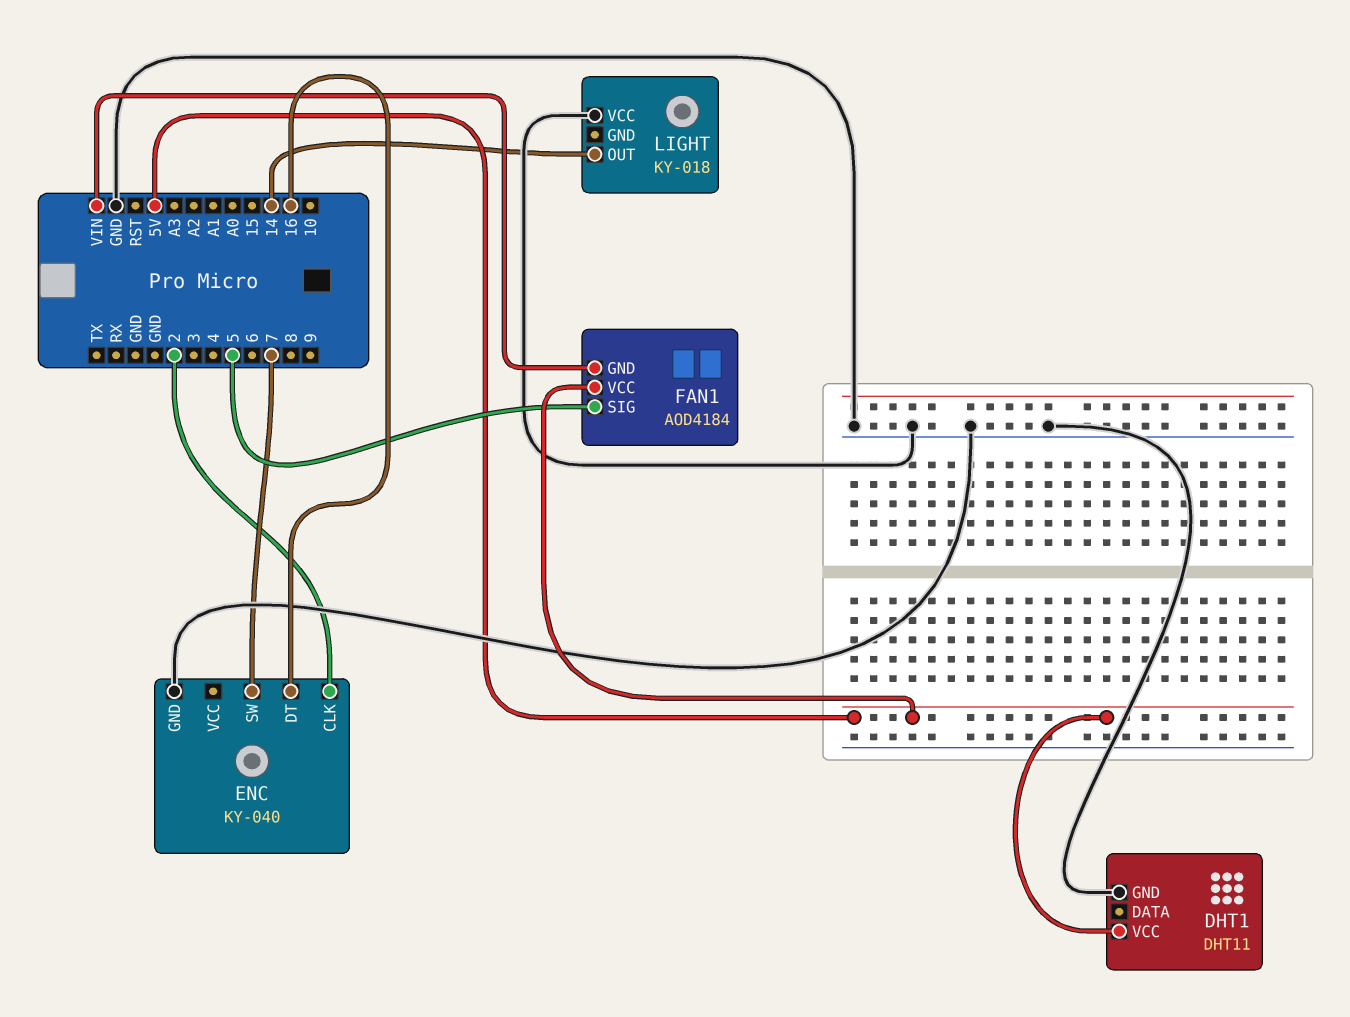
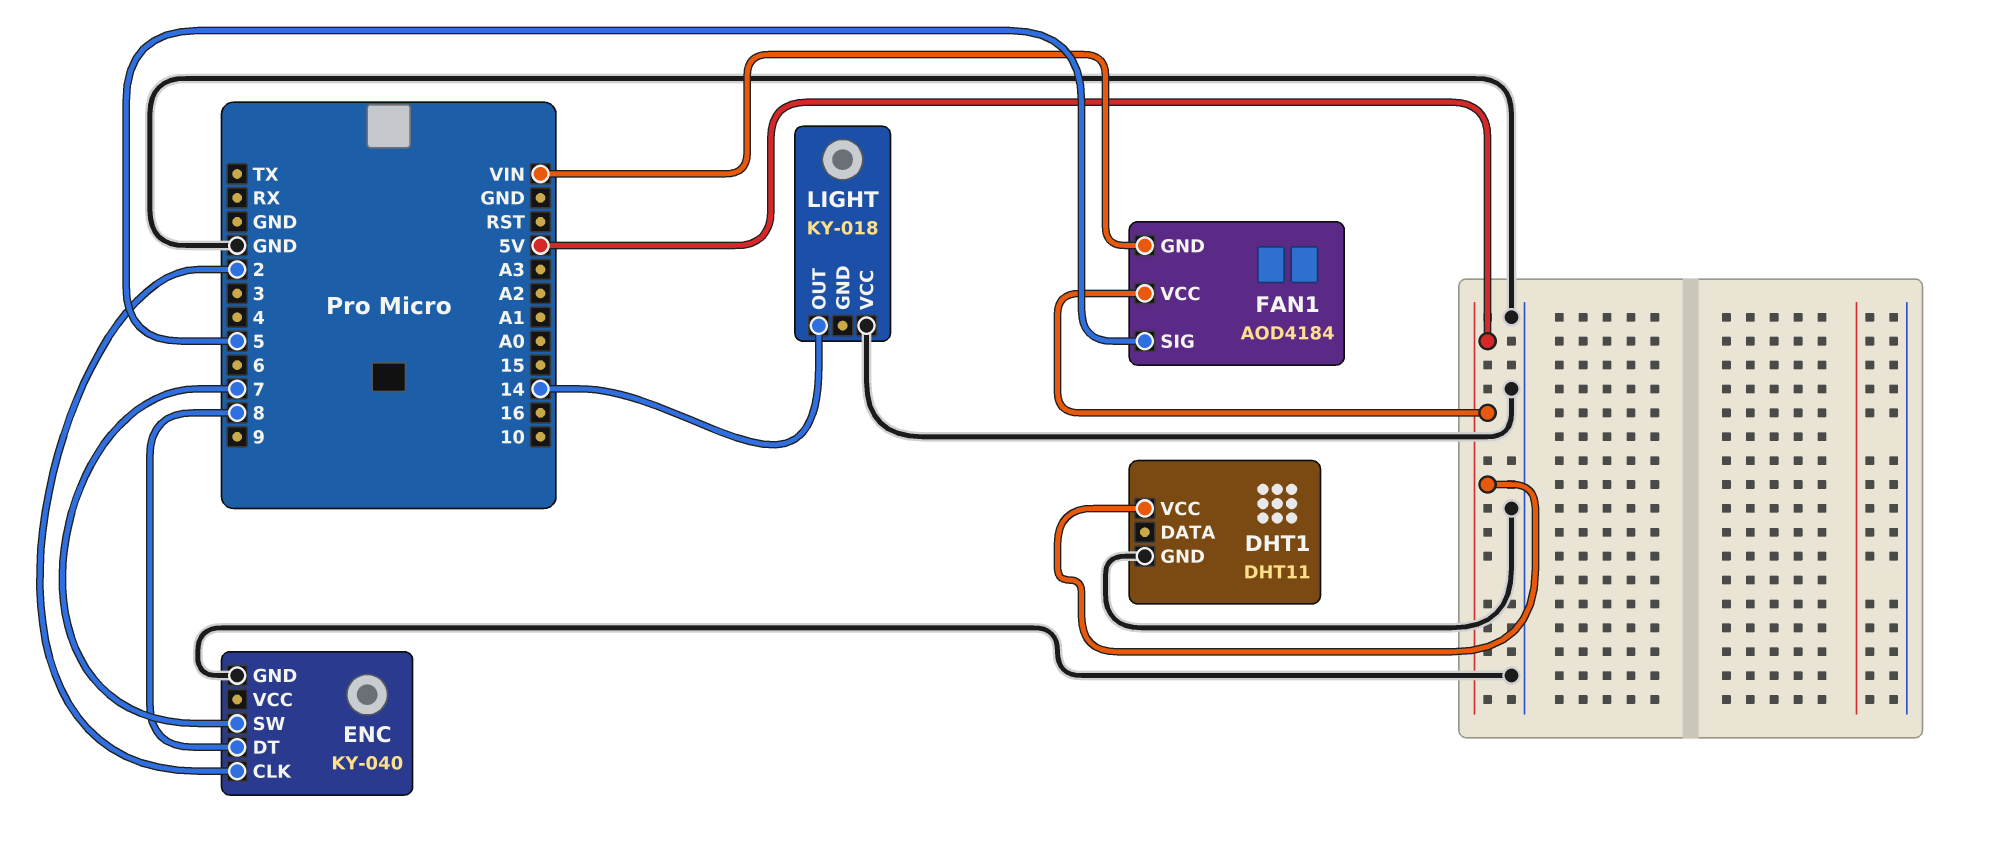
ENC pin DT: 16 -> 8

